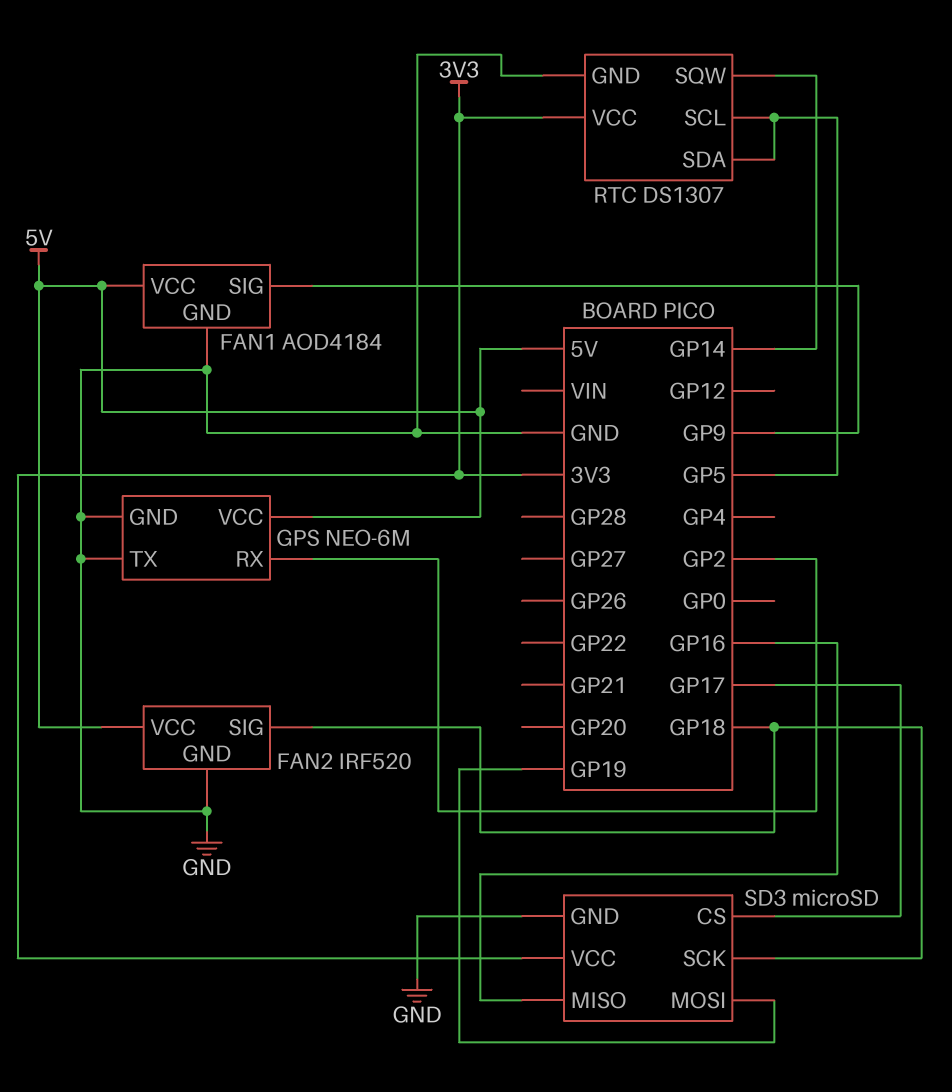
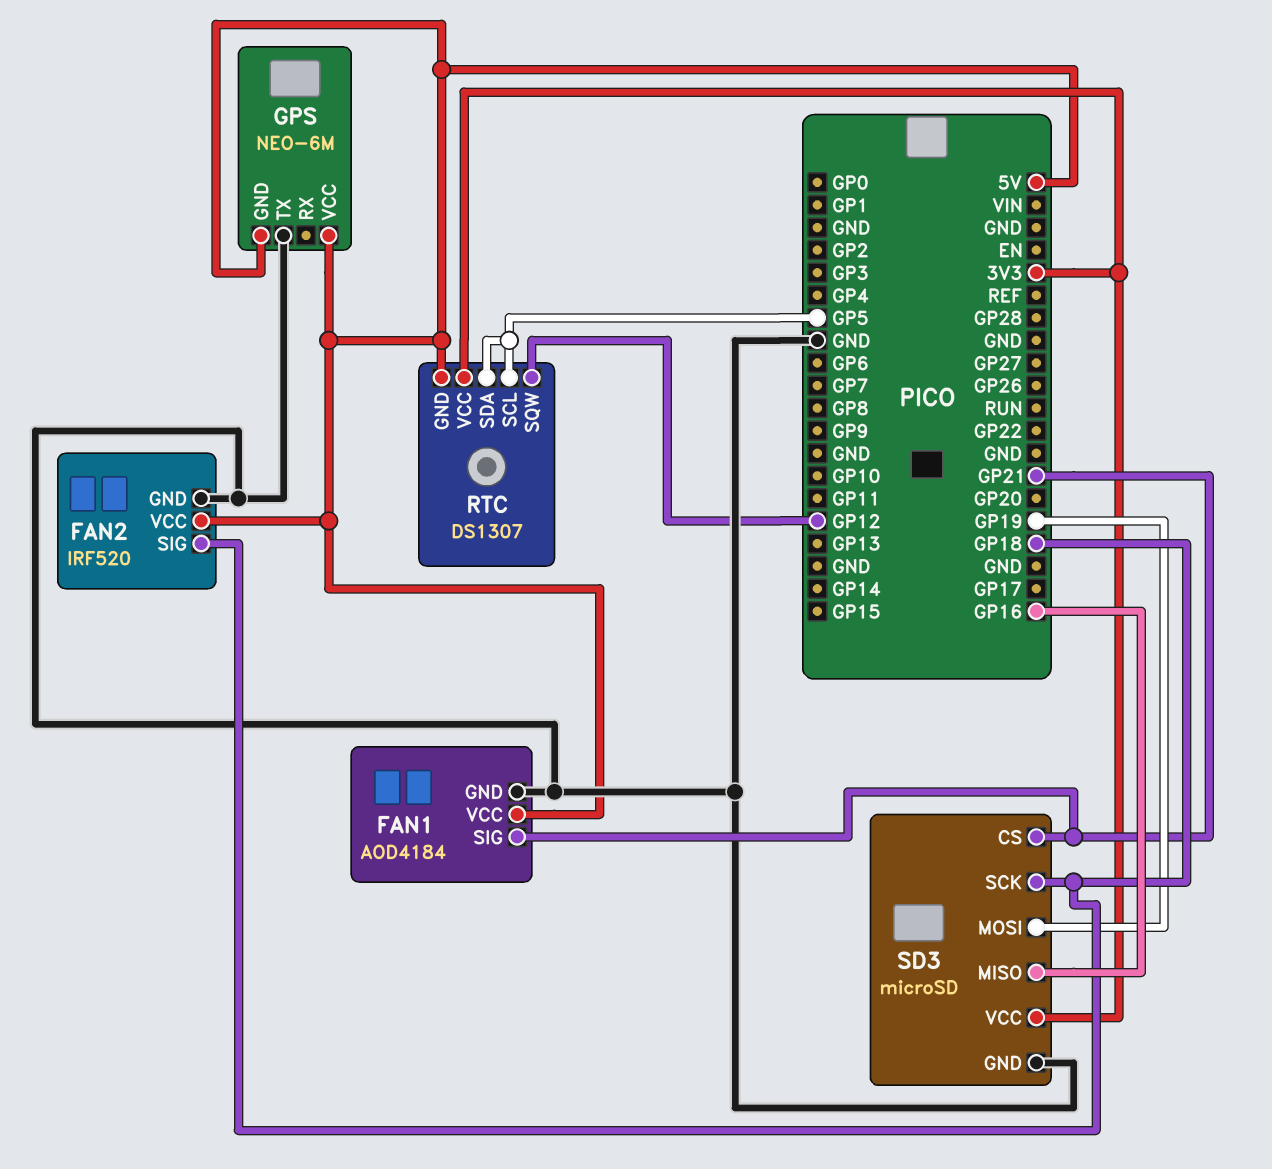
FAN1 pin SIG: GP9 -> GP21
GPS pin GND: GND -> 5V
GPS pin RX: GP2 -> none
RTC pin GND: GND -> 5V
RTC pin SQW: GP14 -> GP12
SD3 pin CS: GP17 -> GP21

